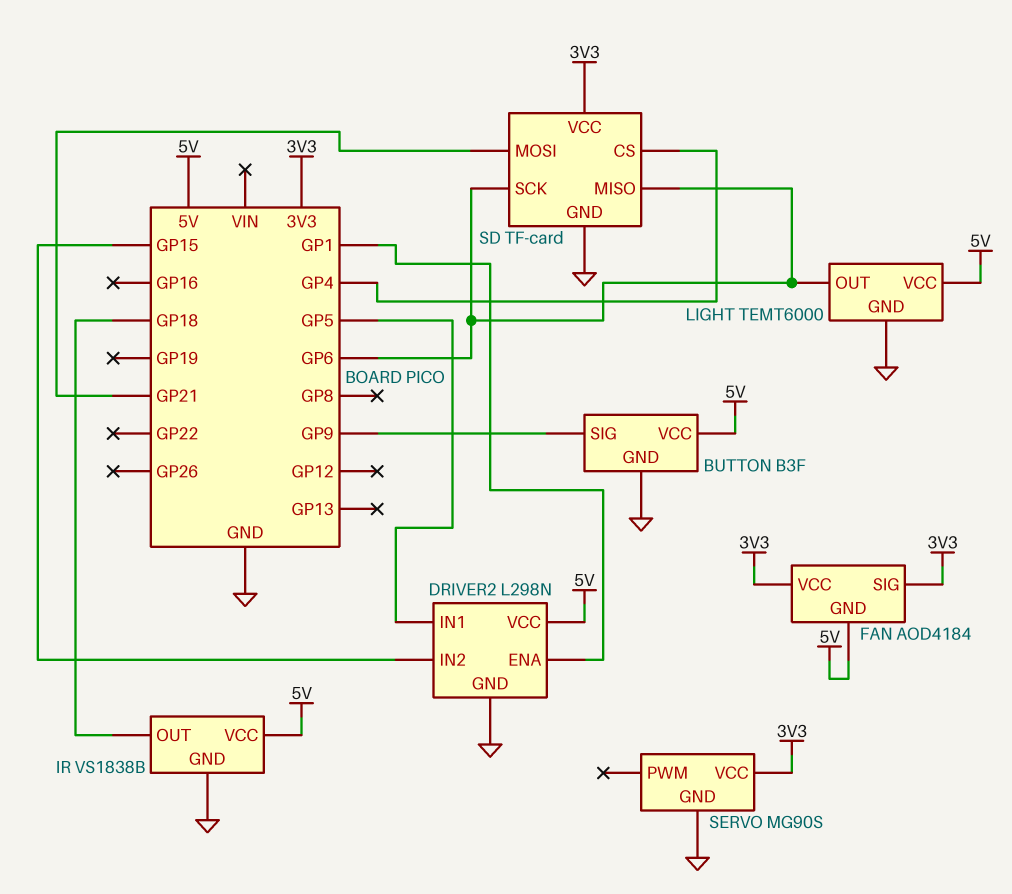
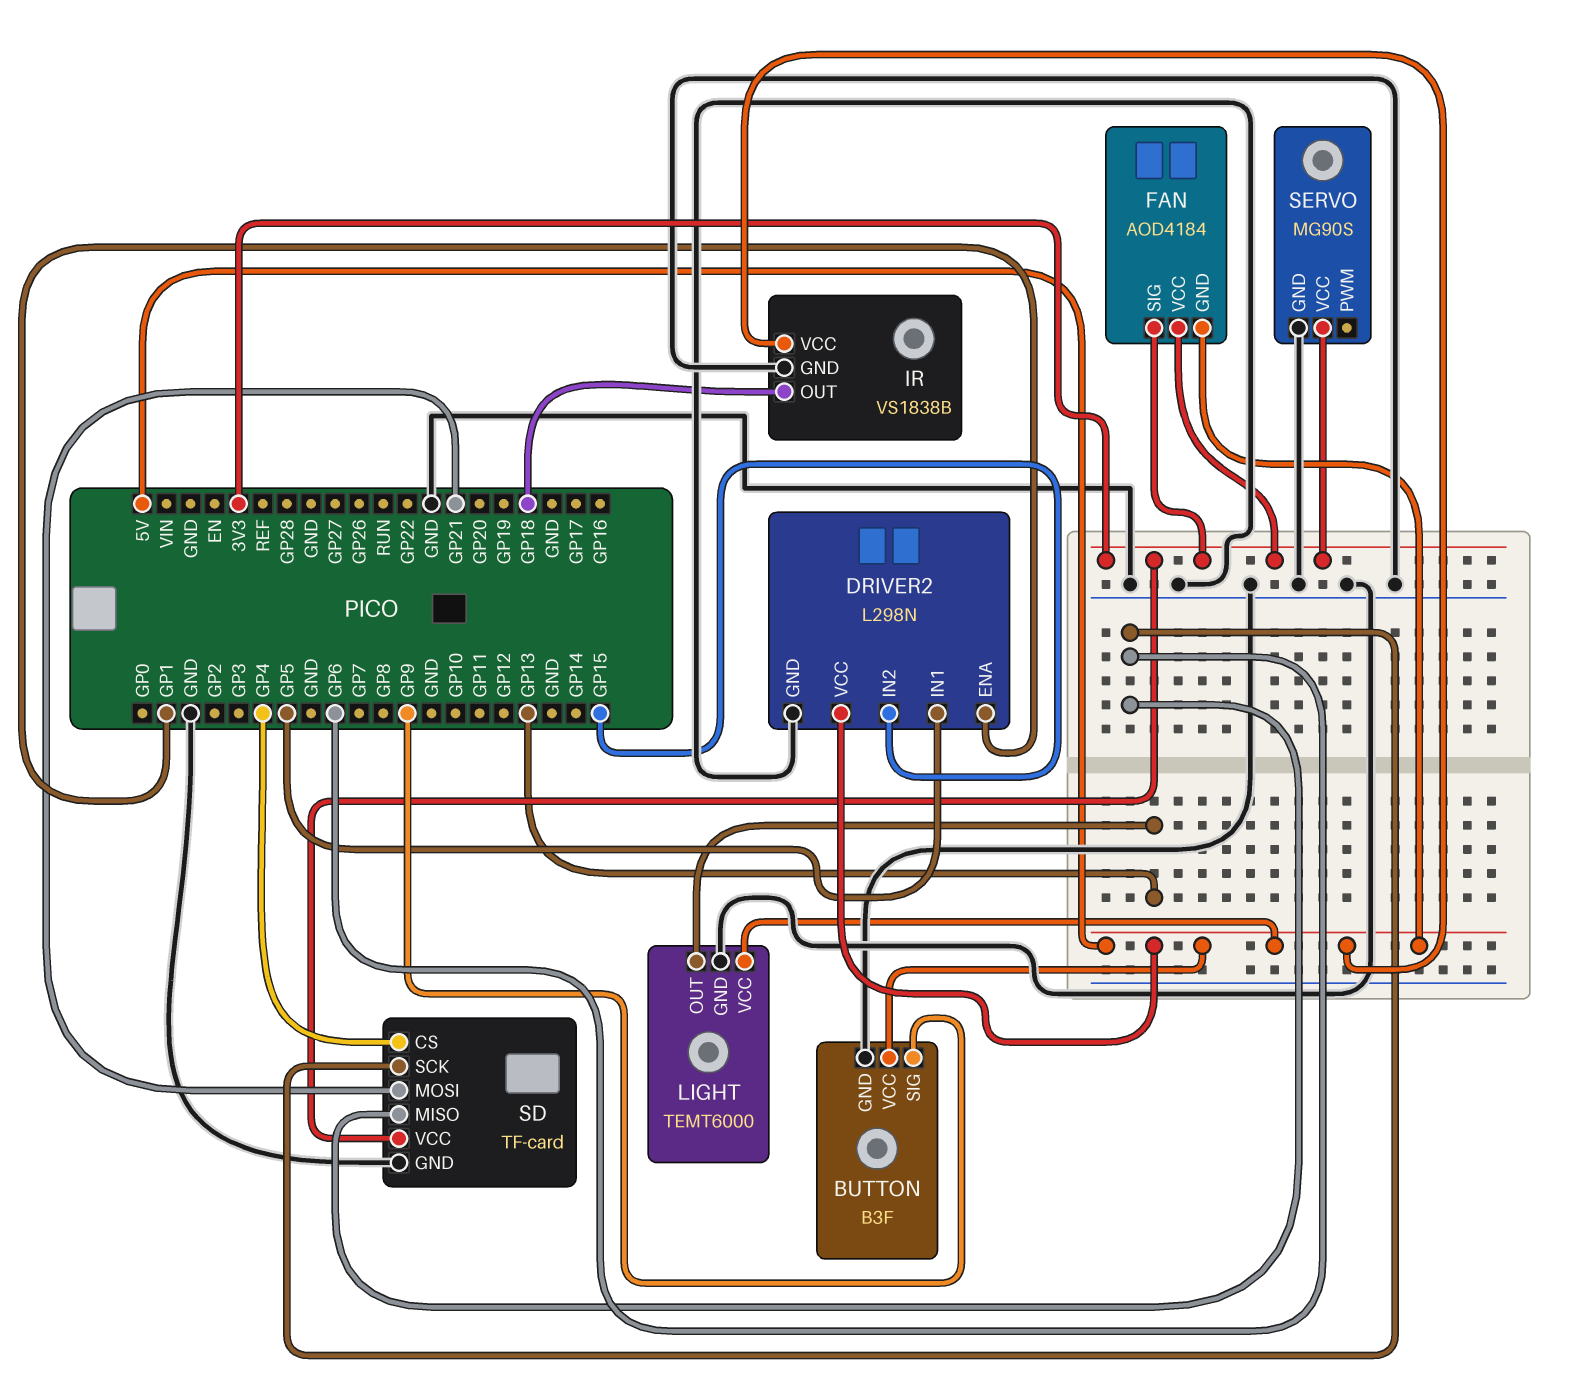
LIGHT pin OUT: GP6 -> GP13

